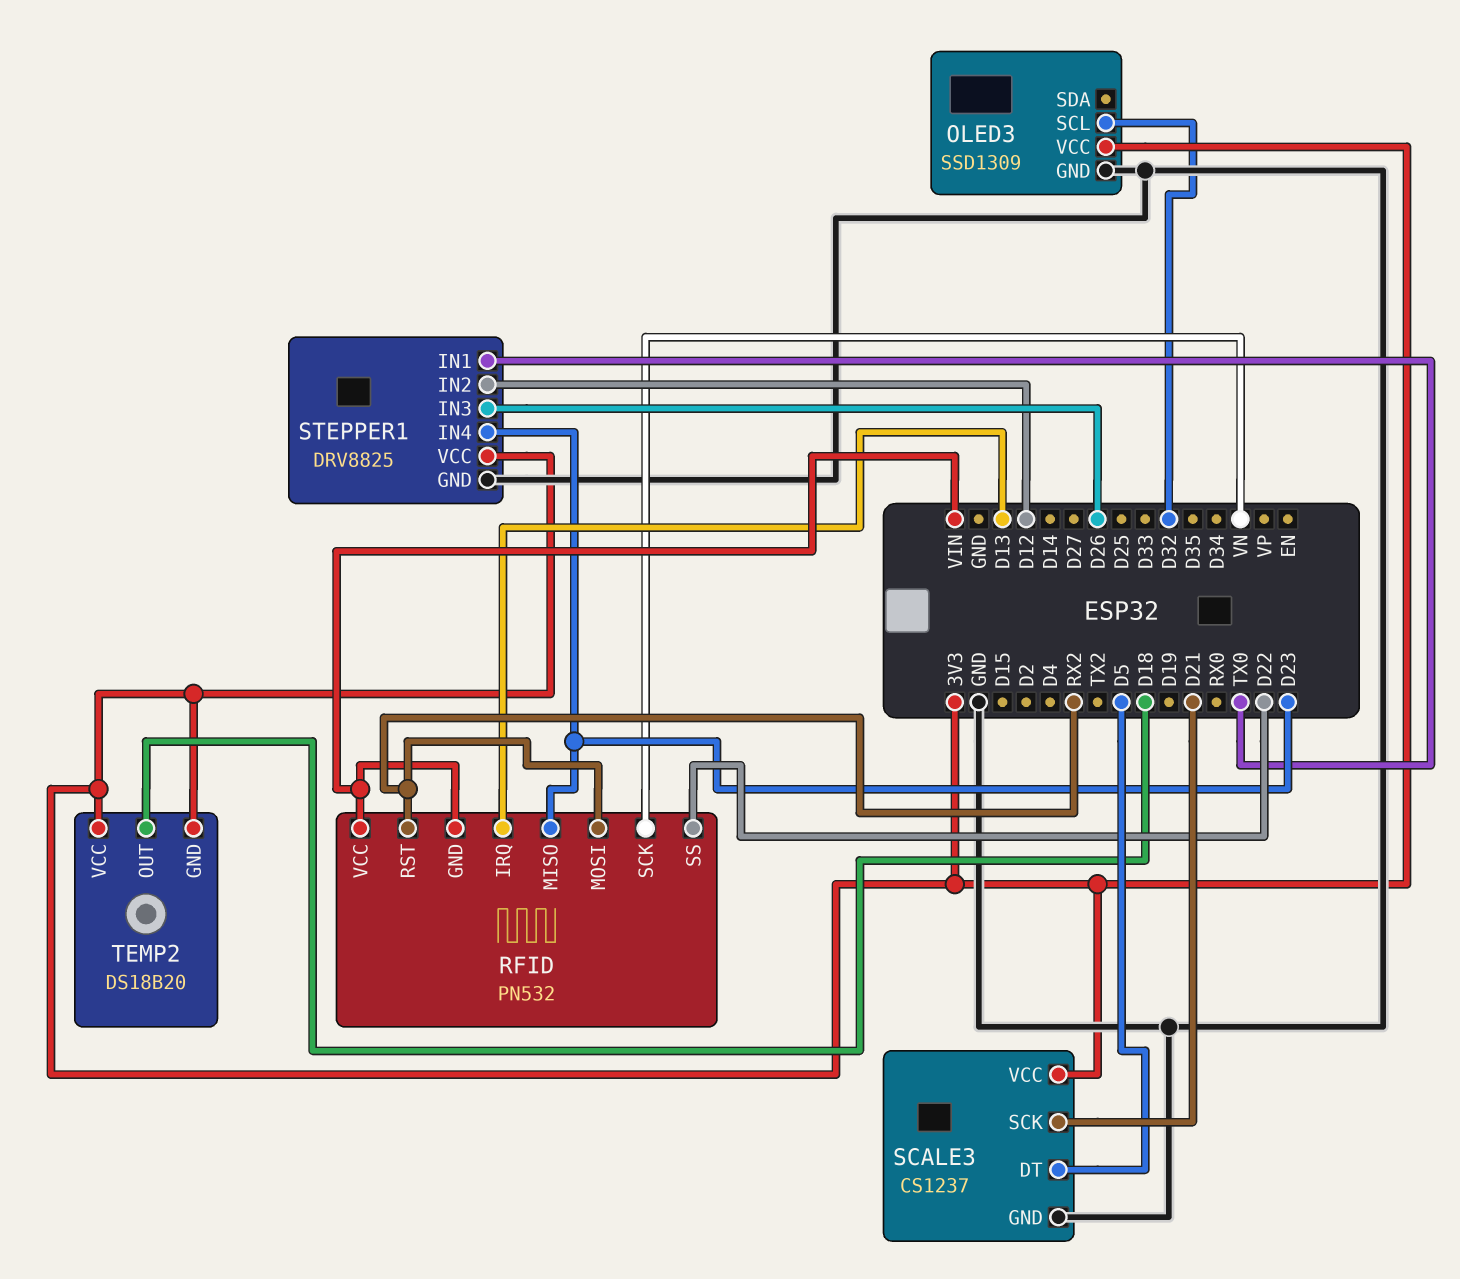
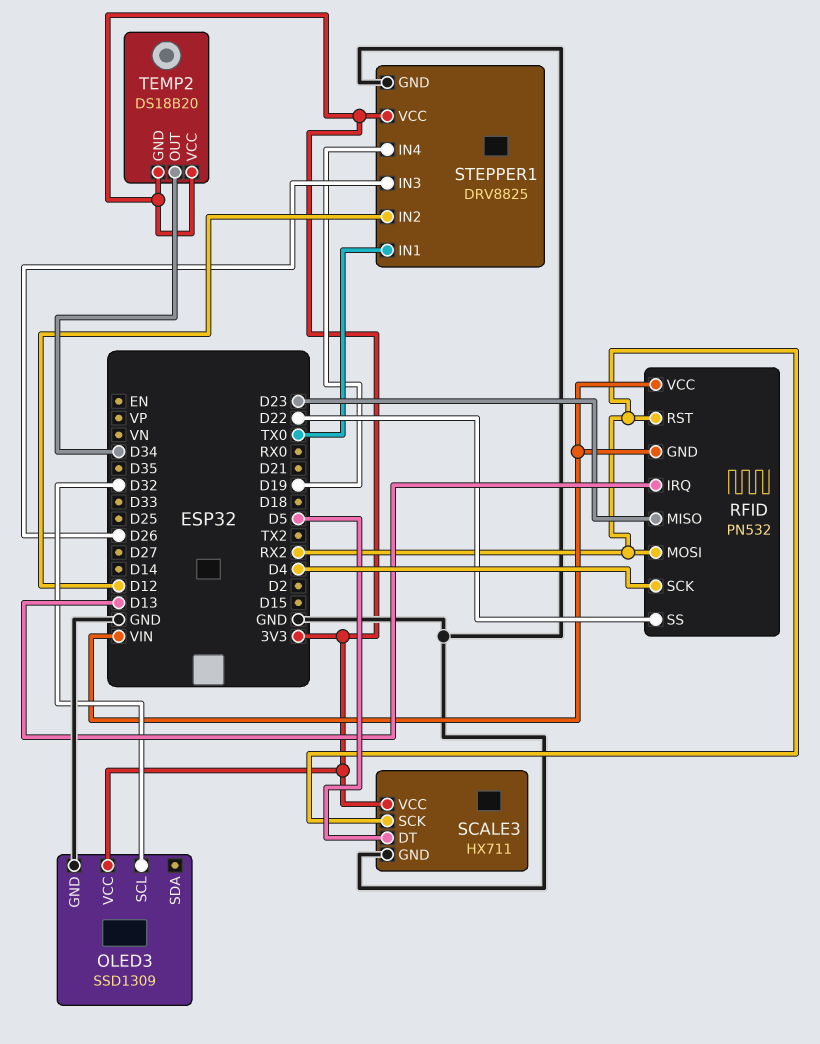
RFID pin SCK: VN -> D4
SCALE3: CS1237 -> HX711
SCALE3 pin SCK: D21 -> RX2
STEPPER1 pin IN4: D23 -> D19
TEMP2 pin OUT: D18 -> D34

